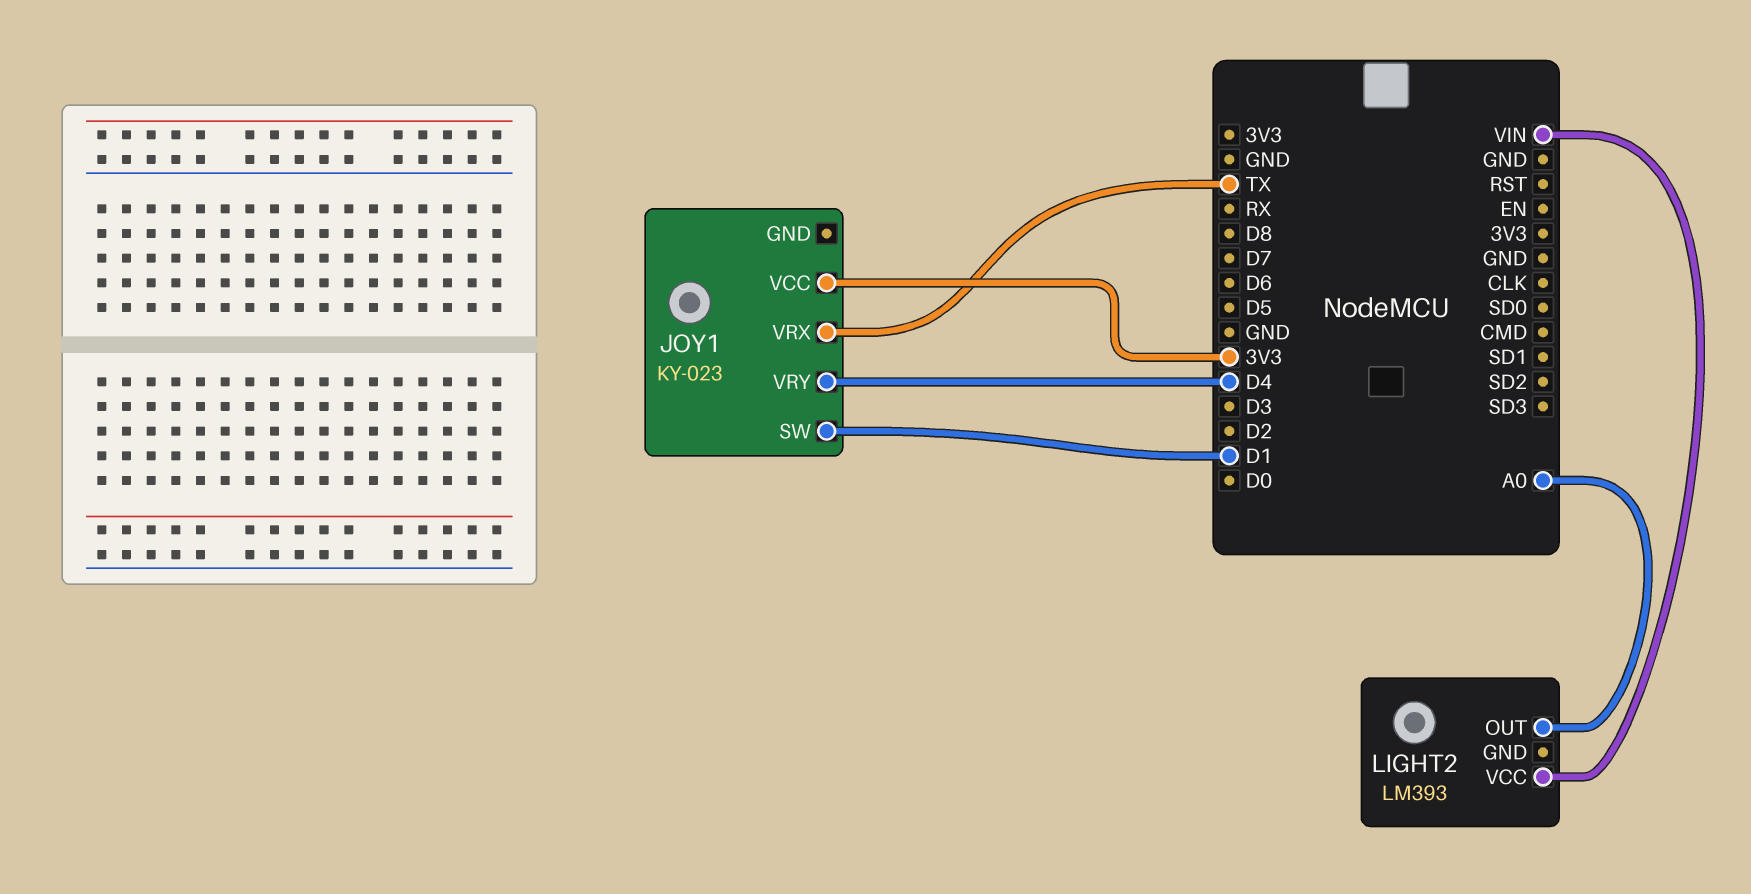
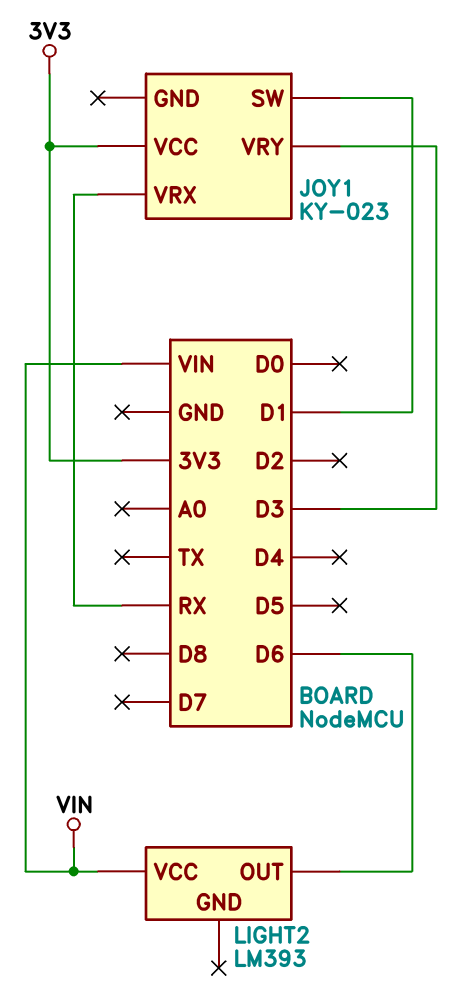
JOY1 pin VRX: TX -> RX
JOY1 pin VRY: D4 -> D3
LIGHT2 pin OUT: A0 -> D6

